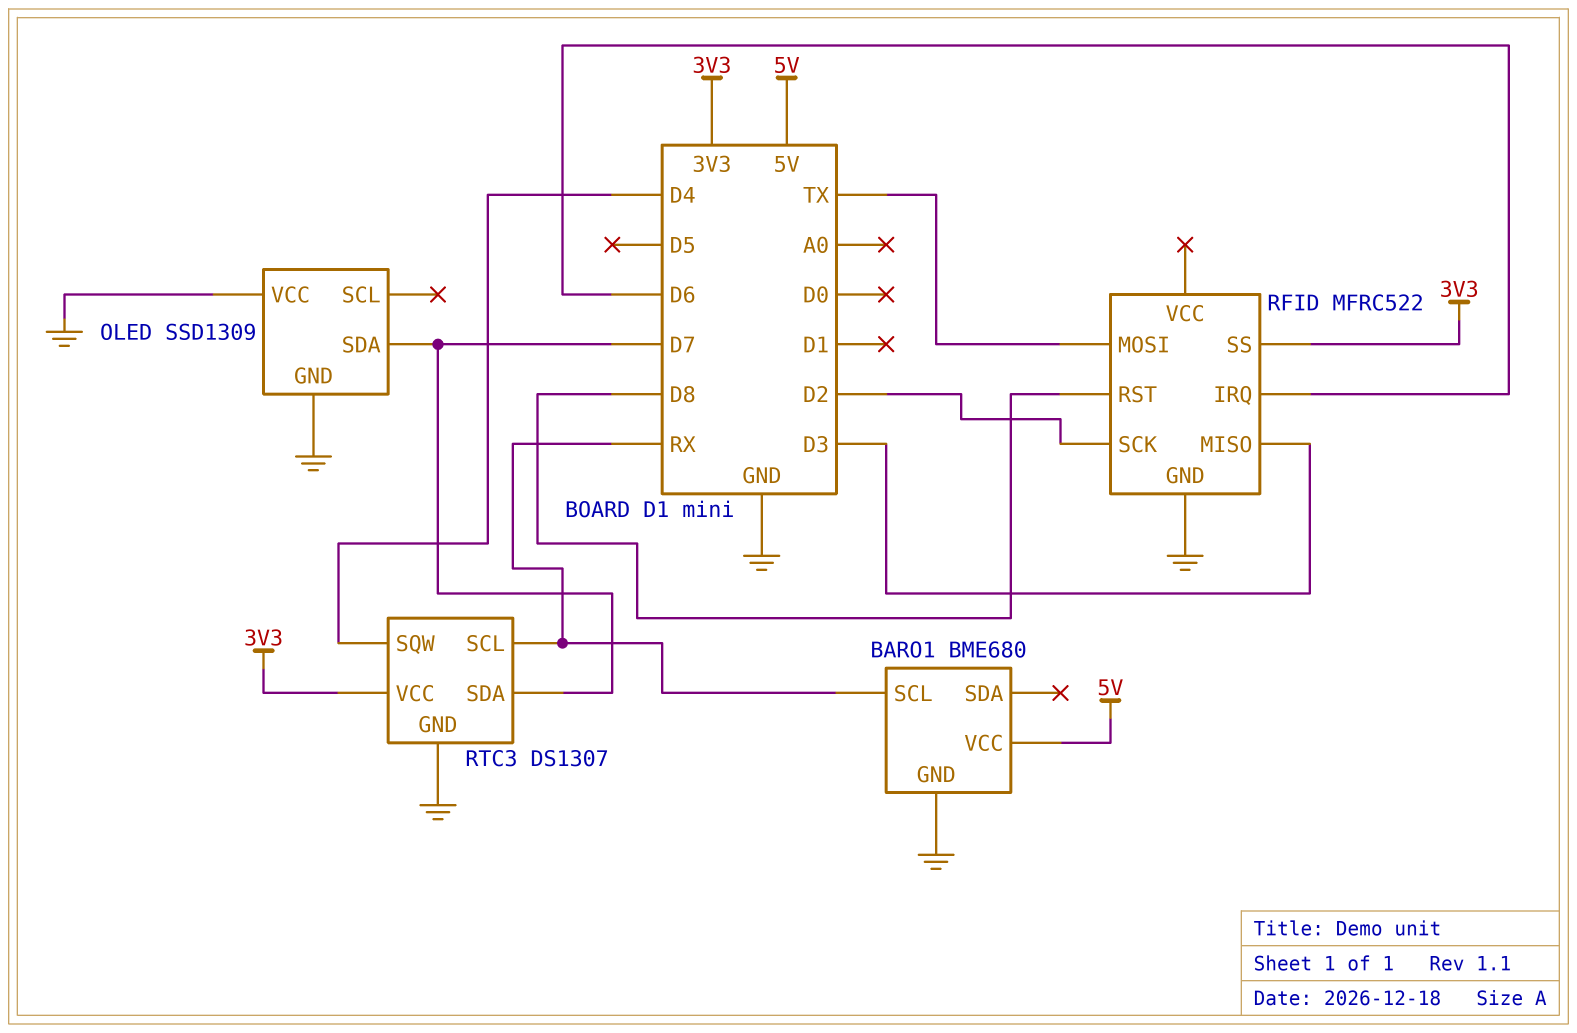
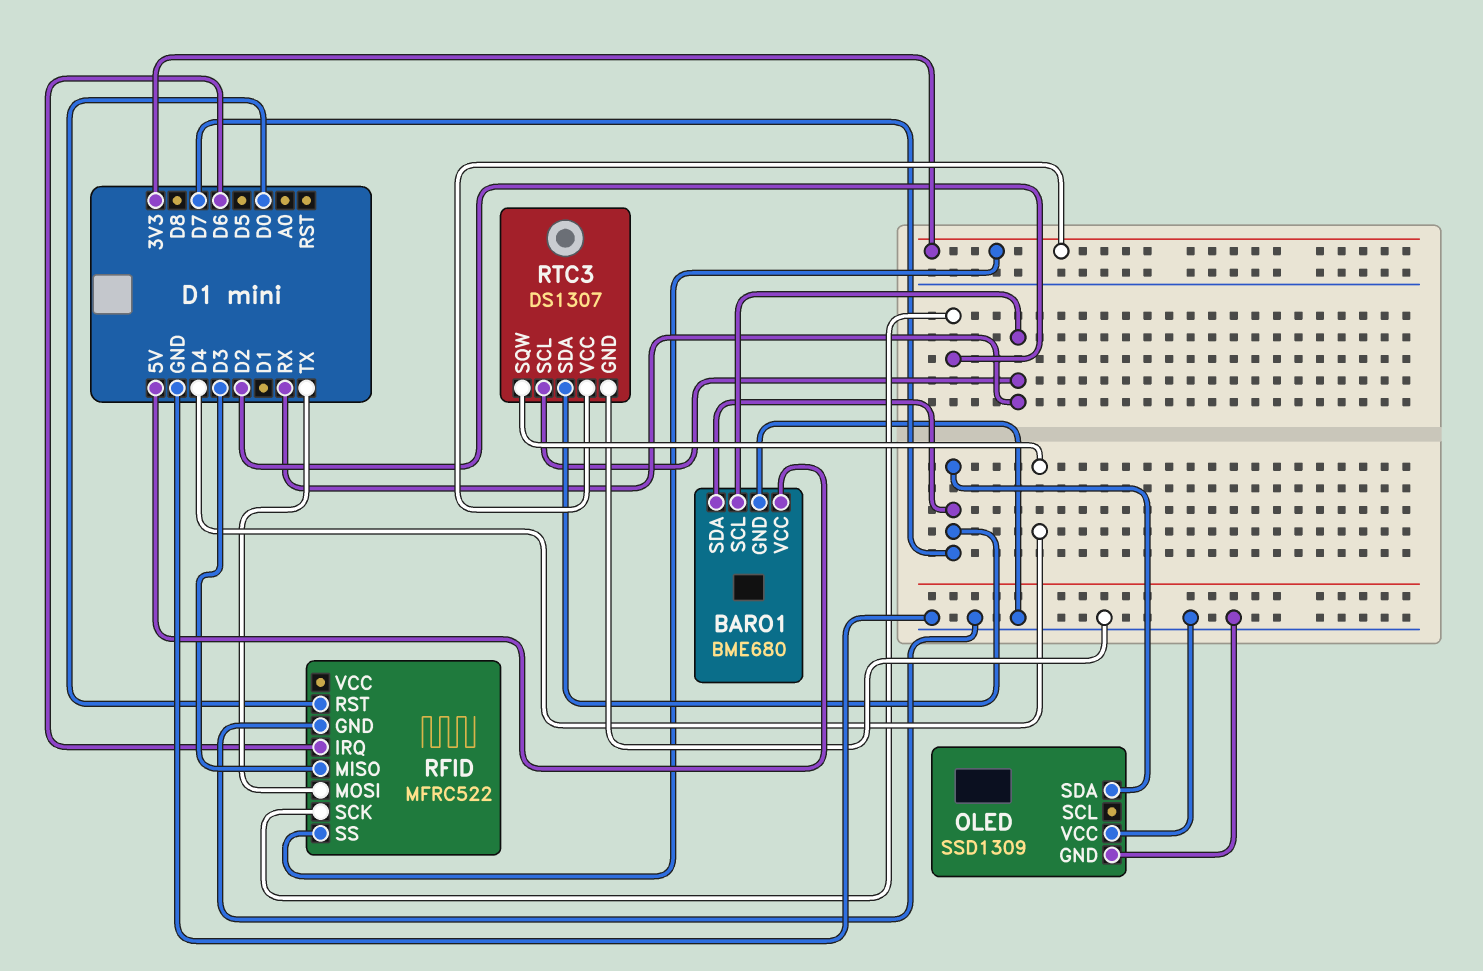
BARO1 pin SDA: none -> D7
RFID pin RST: D8 -> D0

